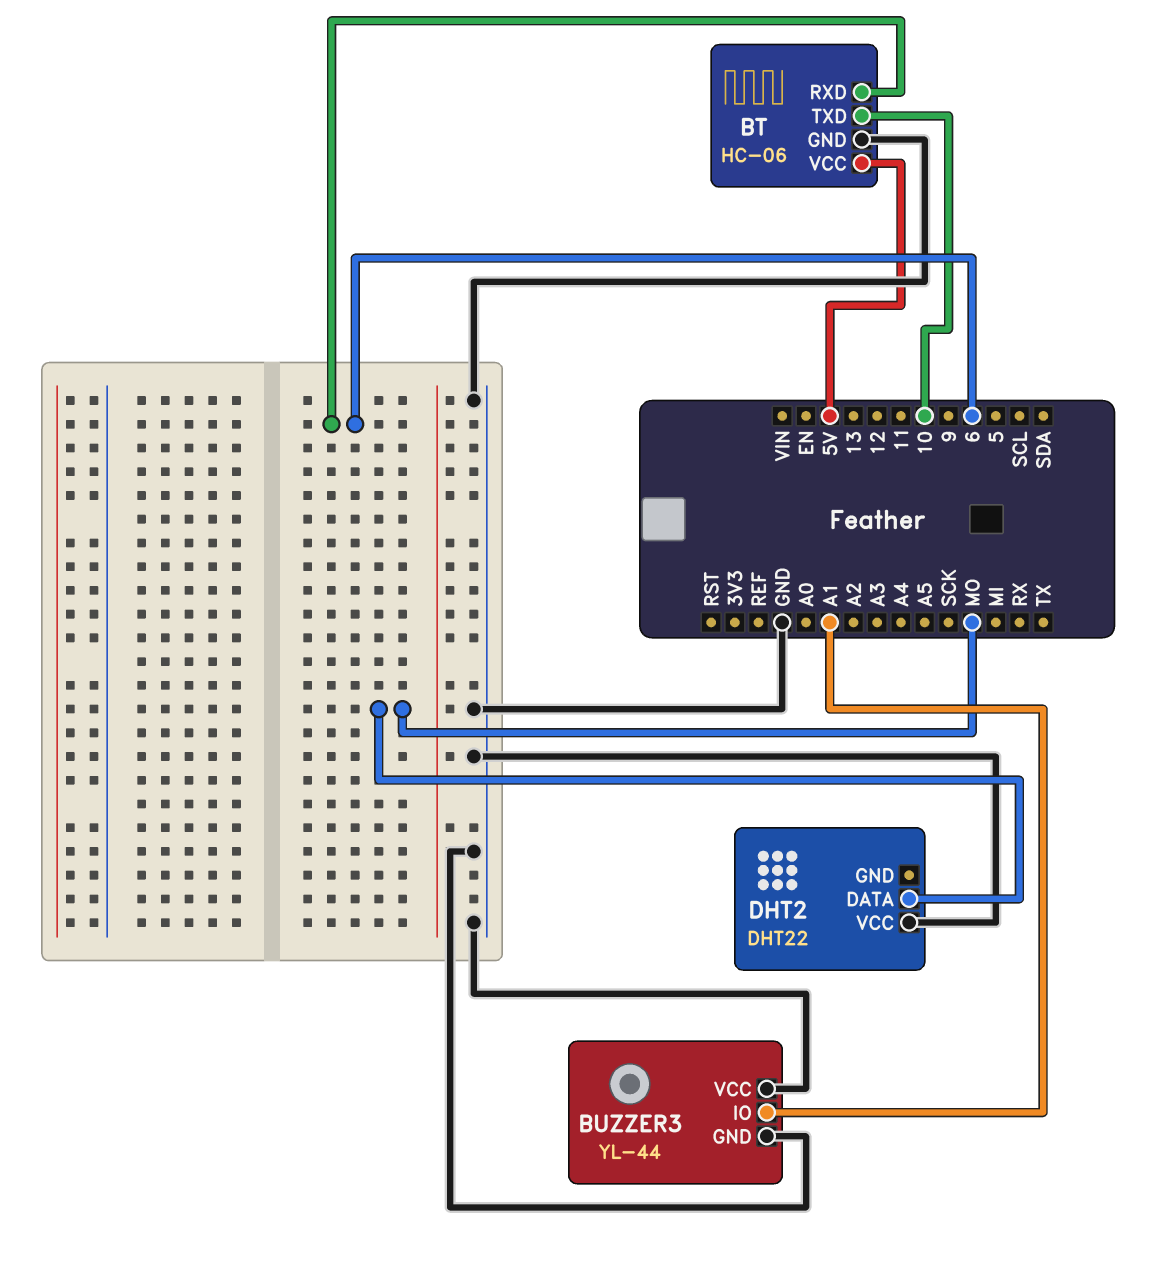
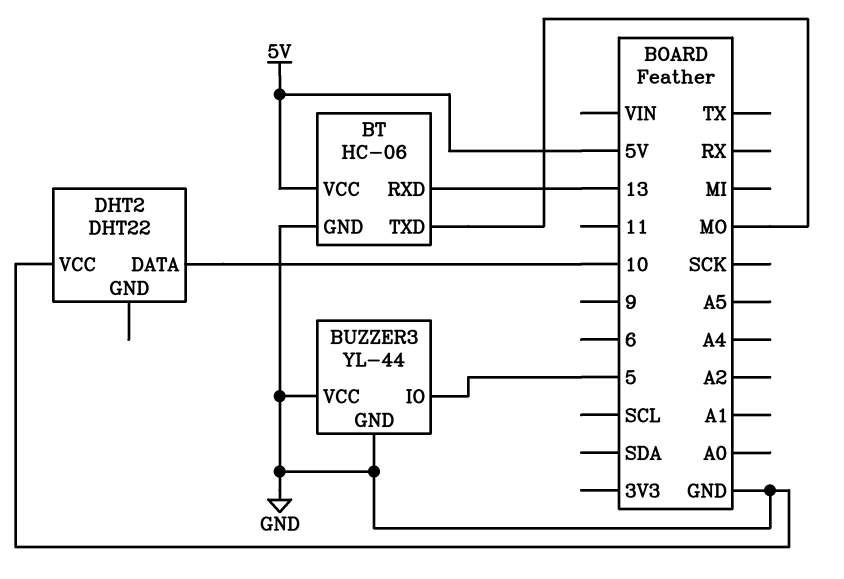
BT pin RXD: 6 -> 13
BT pin TXD: 10 -> MO
BUZZER3 pin IO: A1 -> 5
DHT2 pin DATA: MO -> 10

